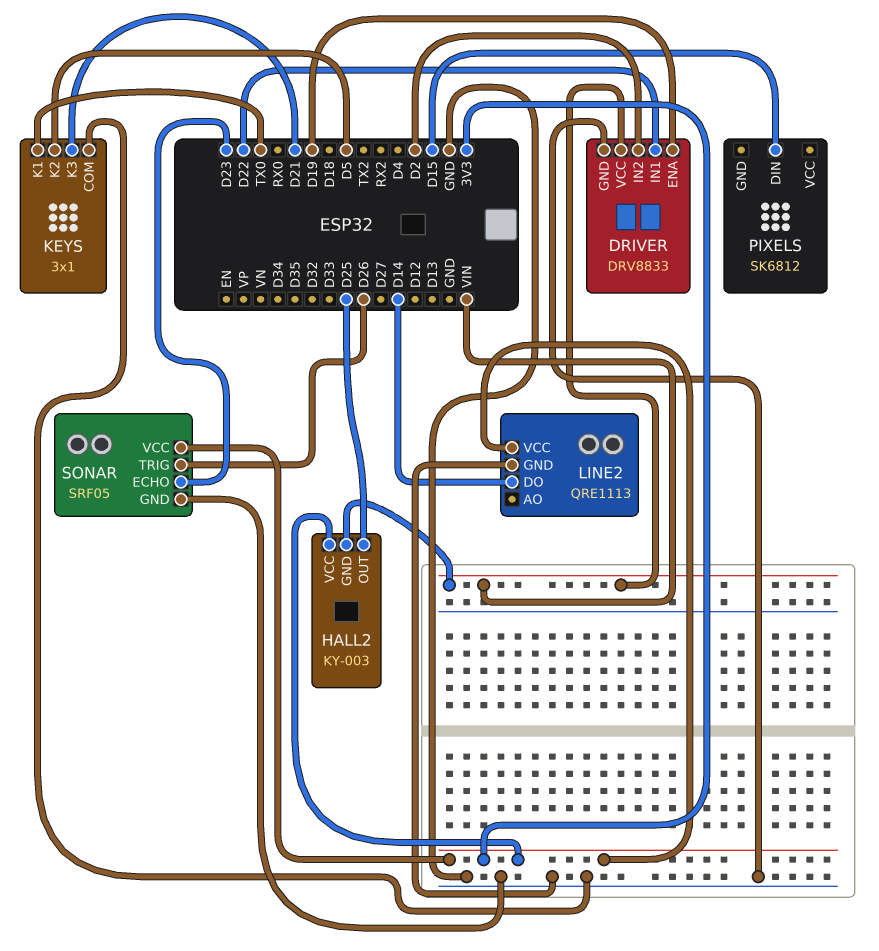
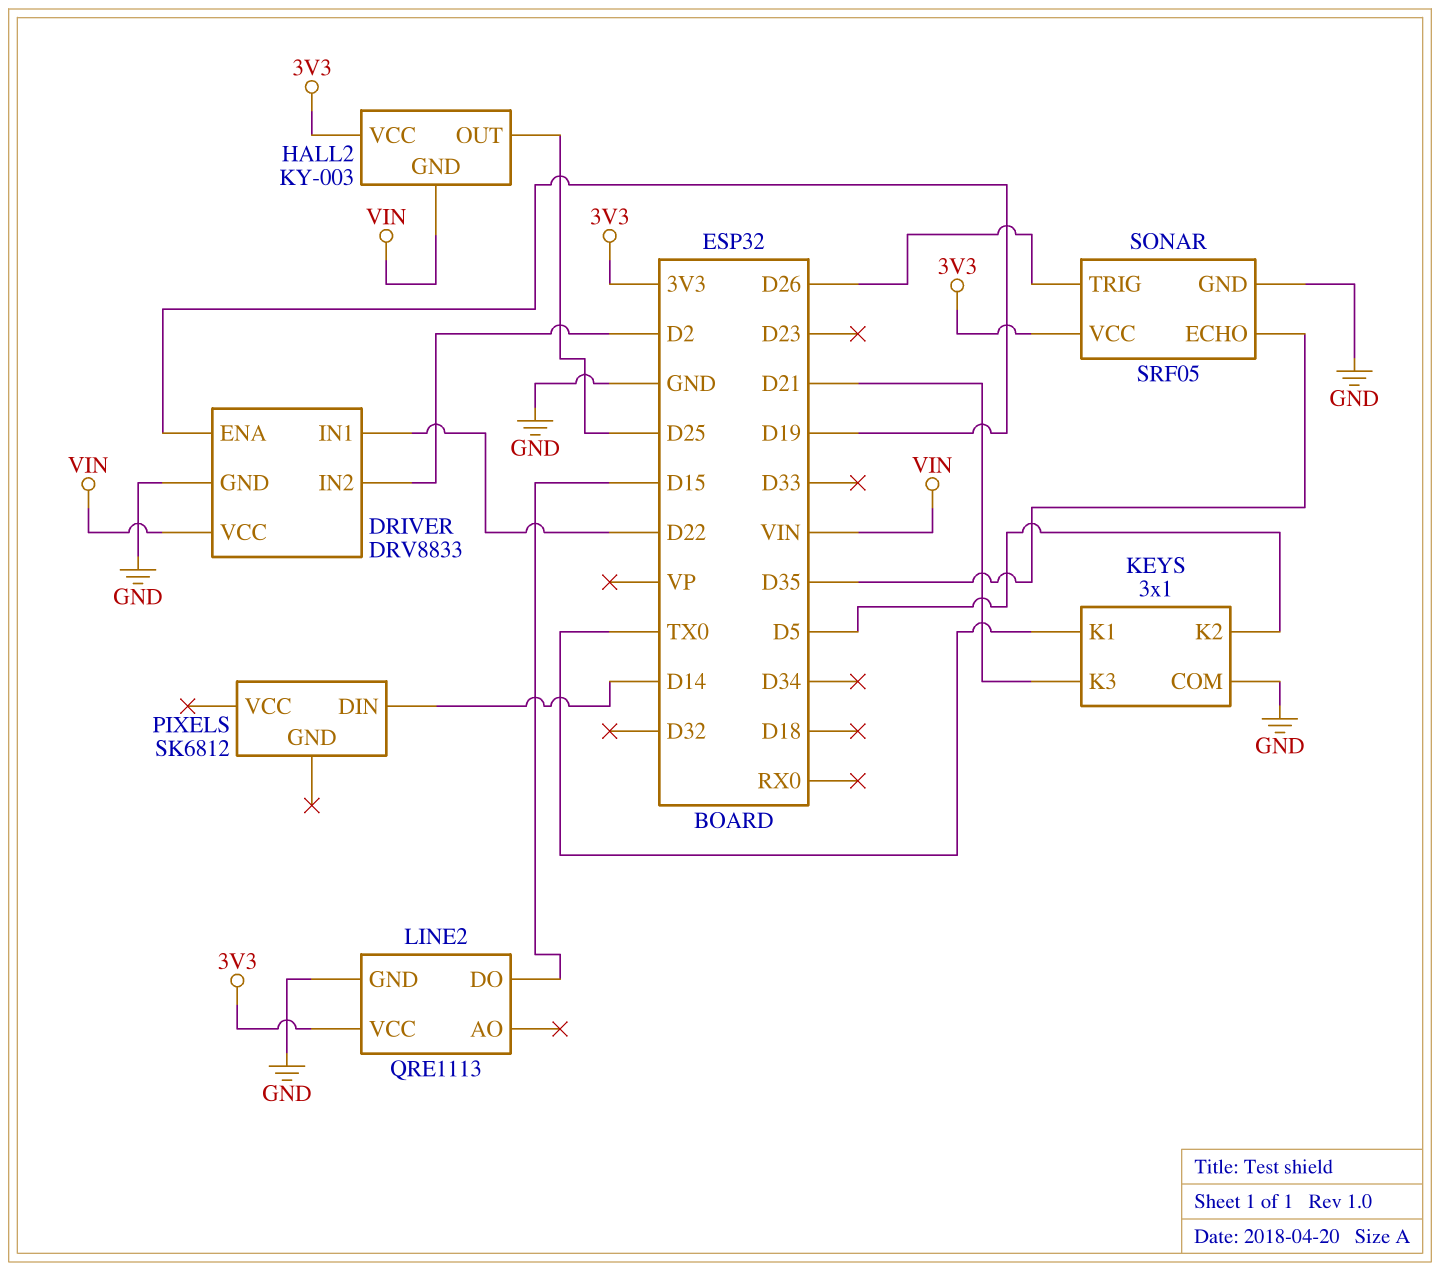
LINE2 pin DO: D14 -> D15
PIXELS pin DIN: D15 -> D14
SONAR pin ECHO: D23 -> D35

